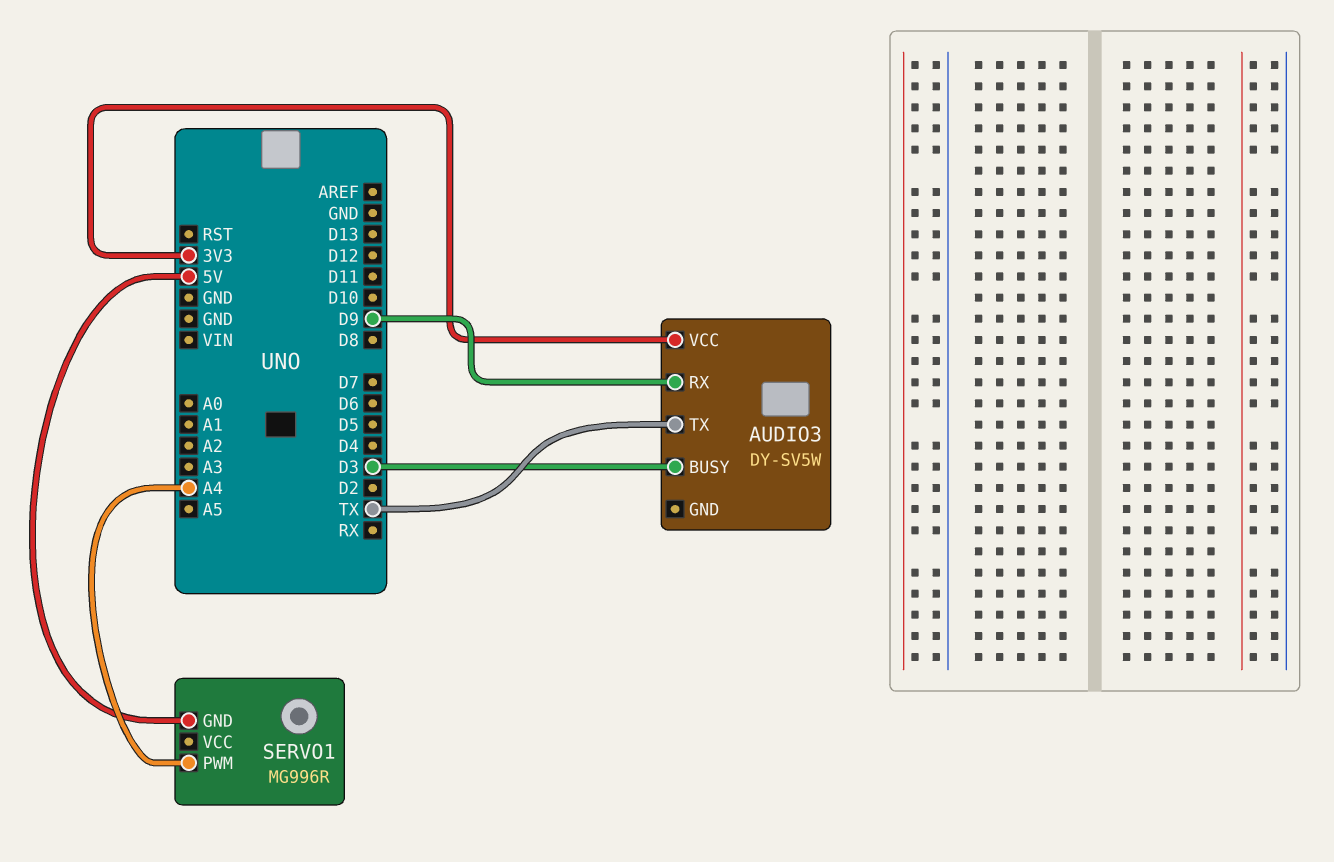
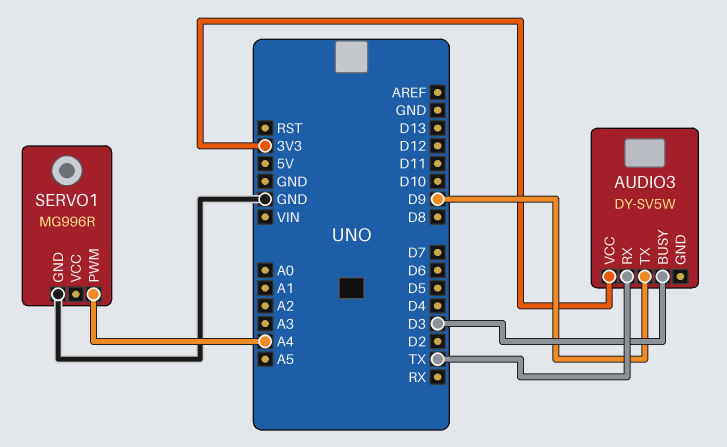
AUDIO3 pin RX: D9 -> TX
AUDIO3 pin TX: TX -> D9
SERVO1 pin GND: 5V -> GND

